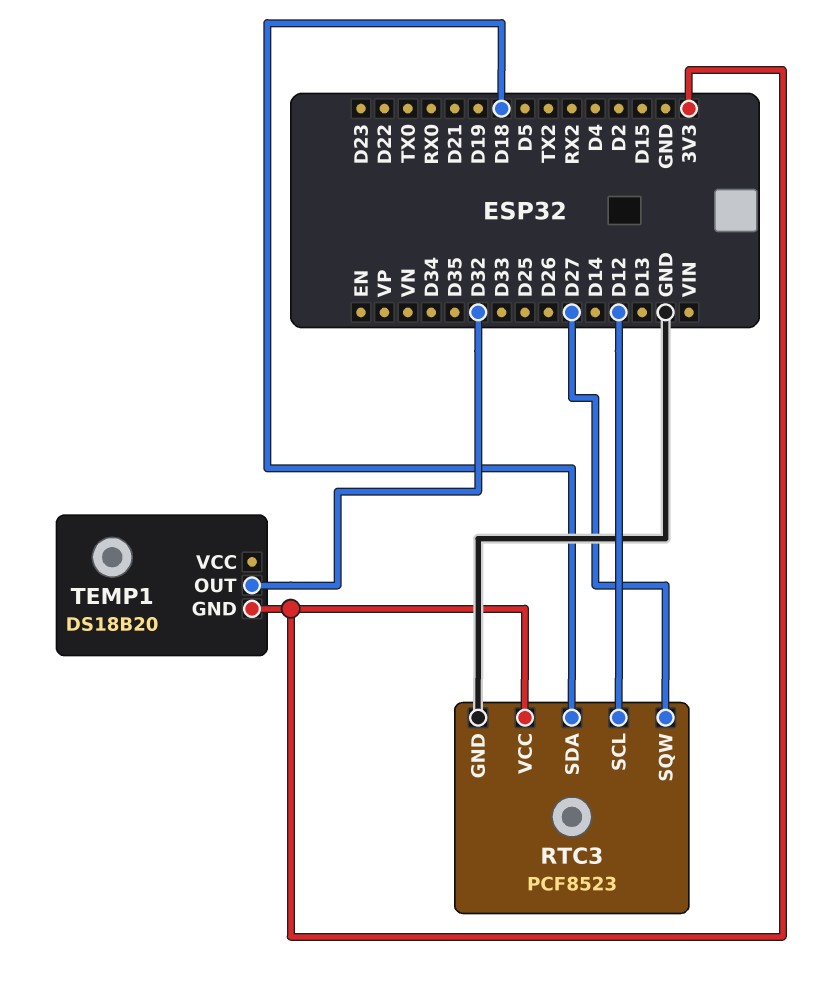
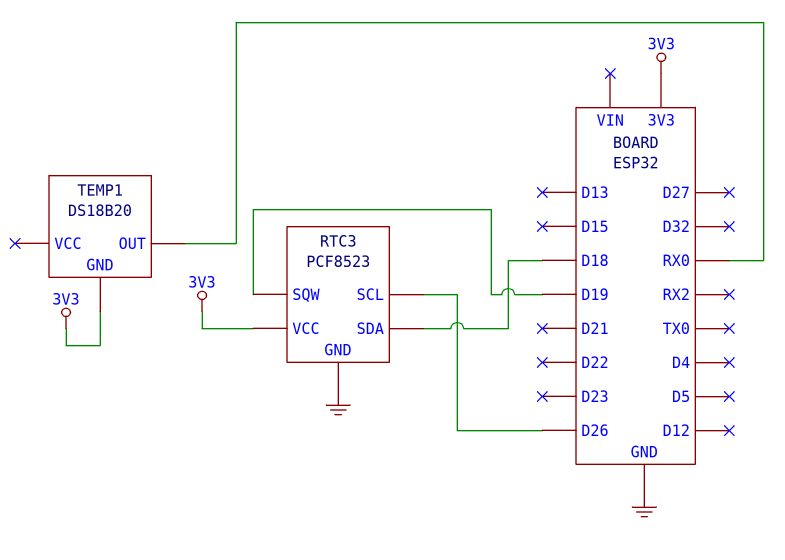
RTC3 pin SCL: D12 -> D26
RTC3 pin SQW: D27 -> D19
TEMP1 pin OUT: D32 -> RX0

